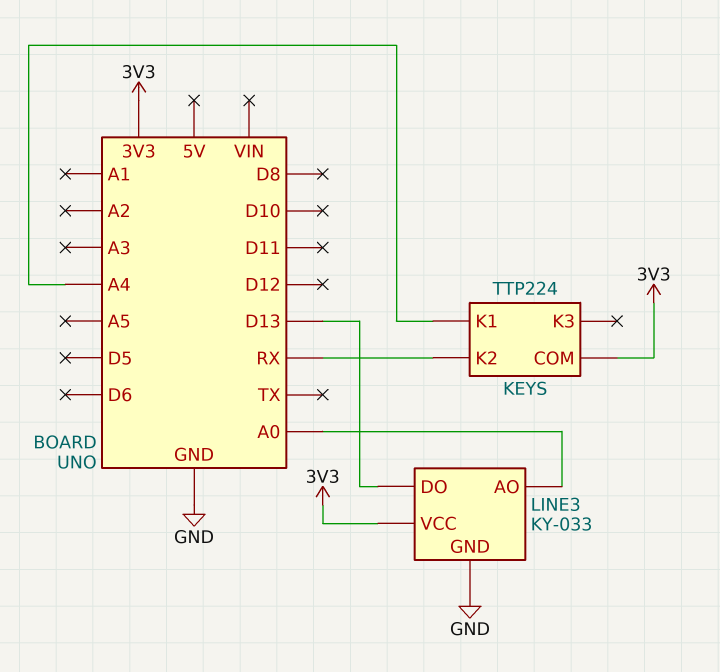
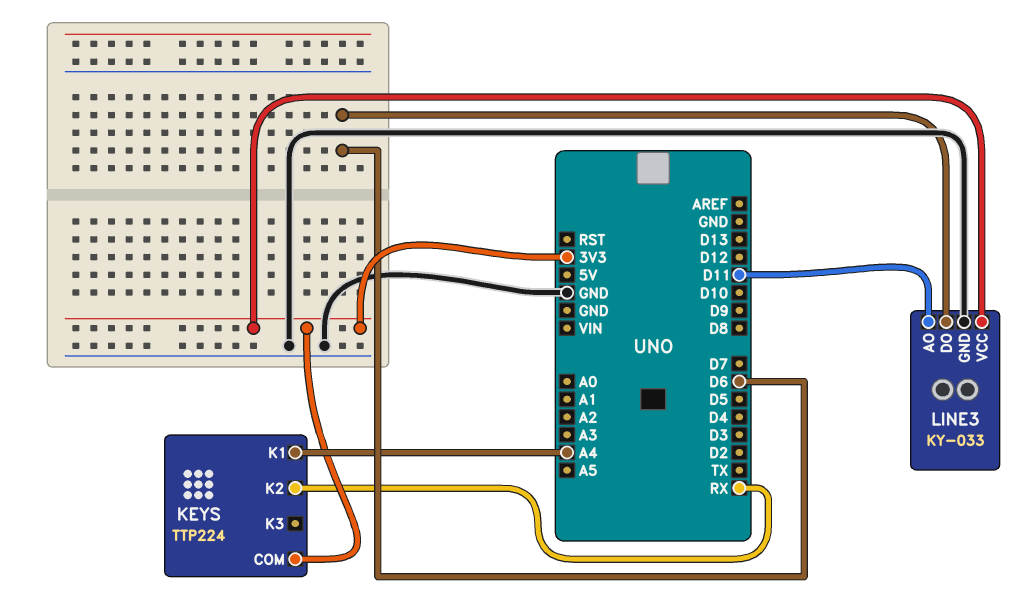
LINE3 pin AO: A0 -> D11
LINE3 pin DO: D13 -> D6

